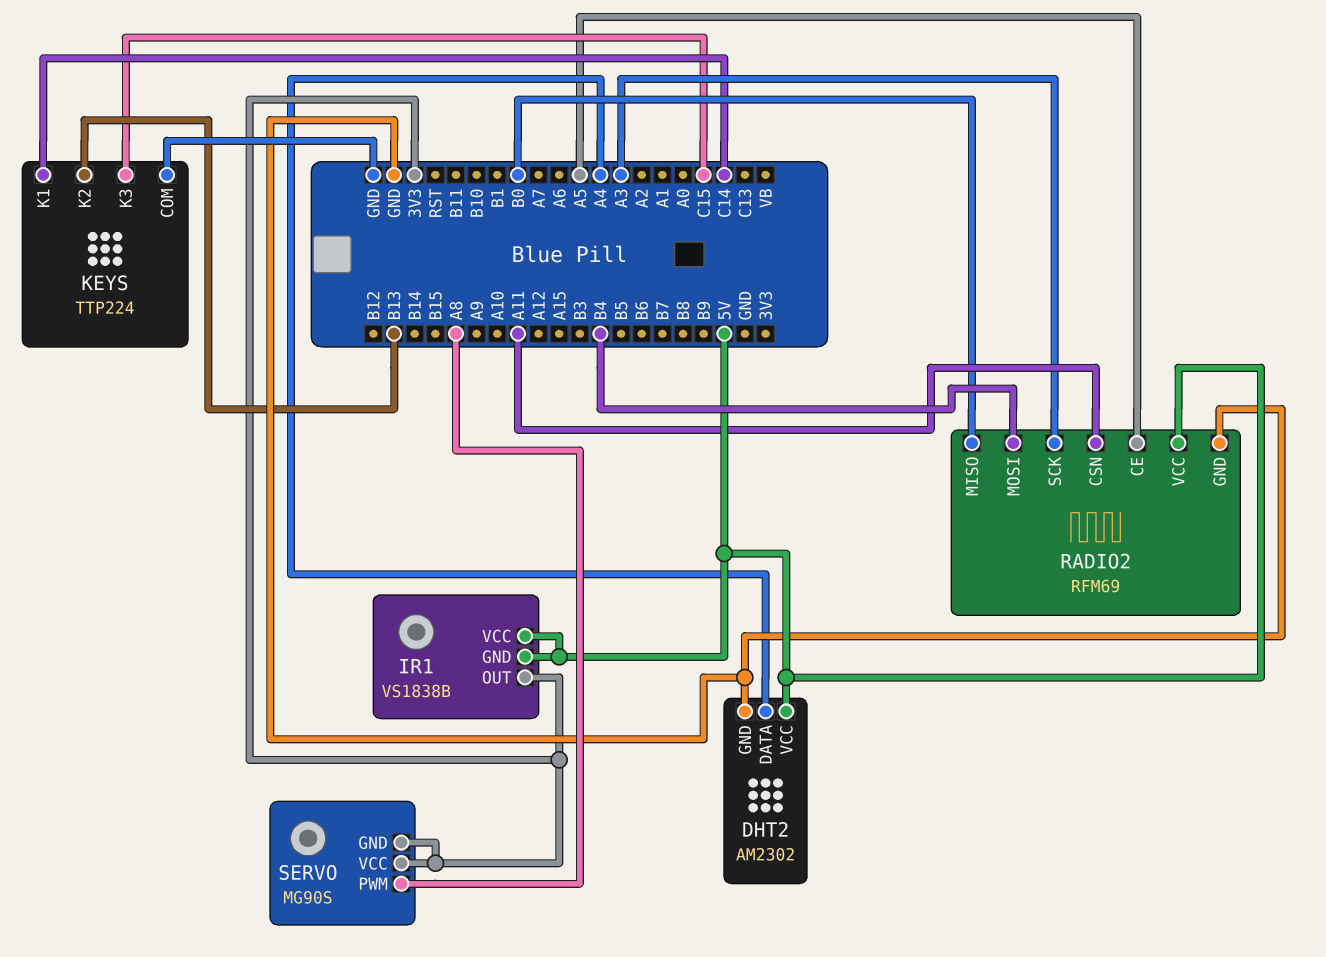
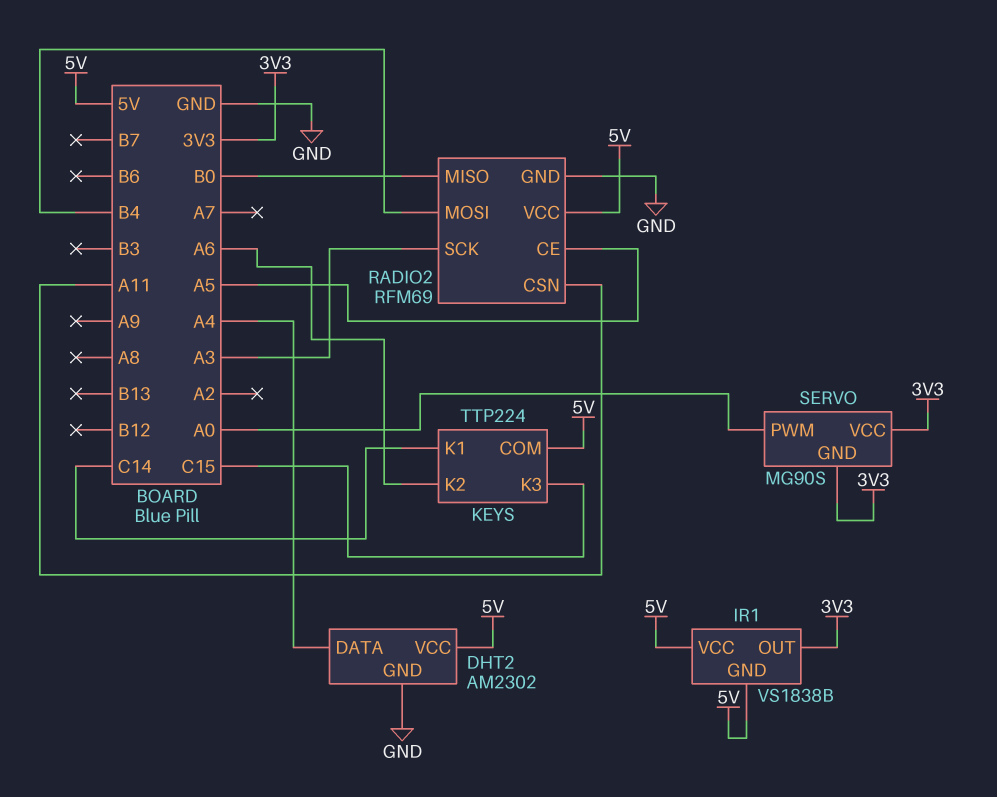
KEYS pin COM: GND -> 5V
KEYS pin K2: B13 -> A6
SERVO pin PWM: A8 -> A0

